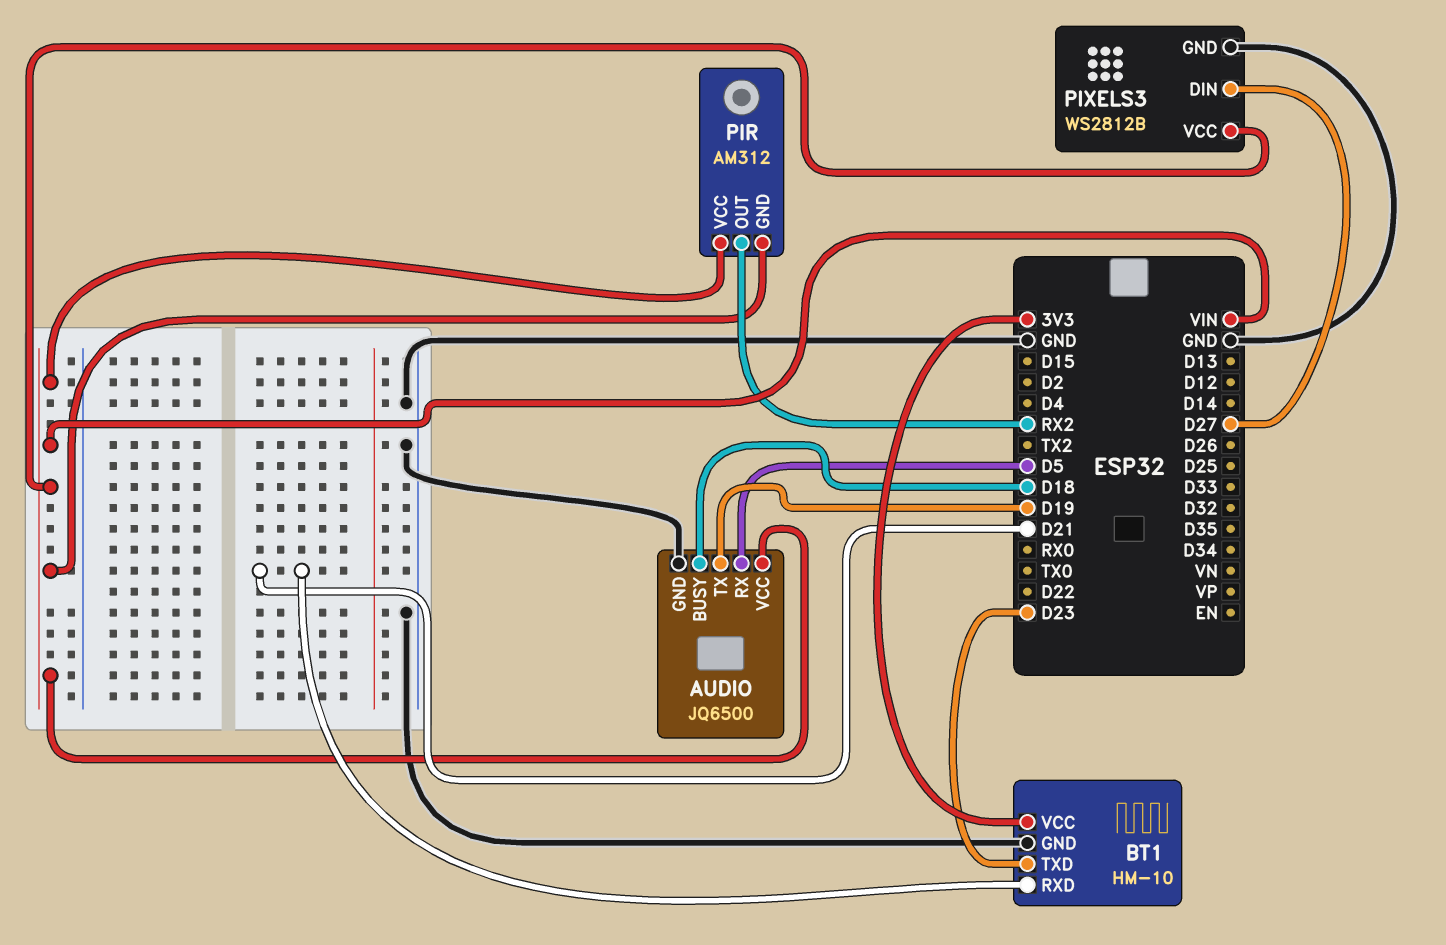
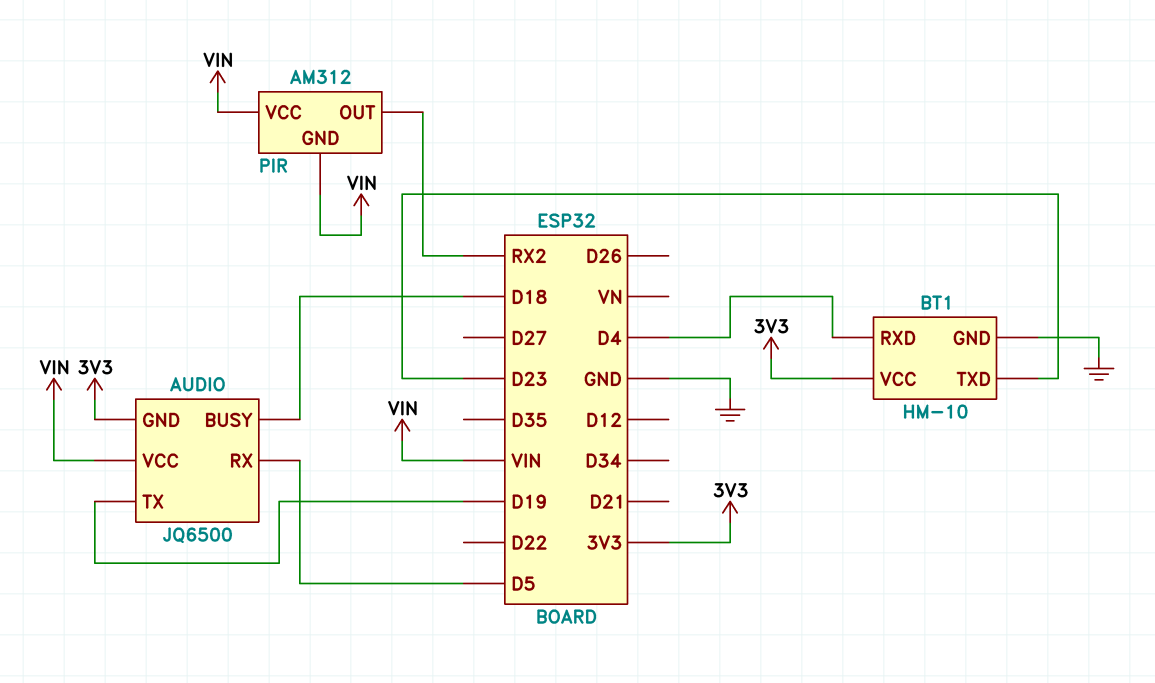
AUDIO pin GND: GND -> 3V3
BT1 pin RXD: D21 -> D4
PIXELS3: WS2812B -> none
PIXELS3 pin DIN: D27 -> none
PIXELS3 pin GND: GND -> none
PIXELS3 pin VCC: VIN -> none

